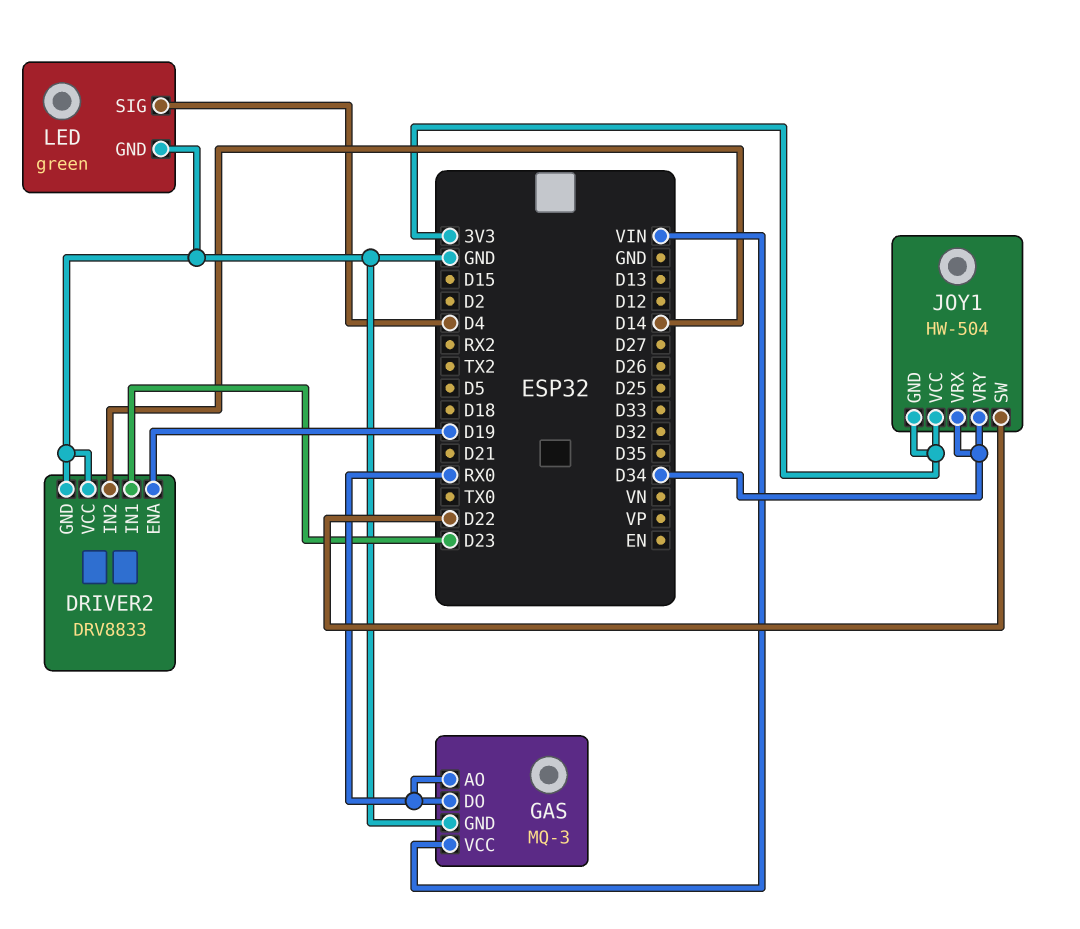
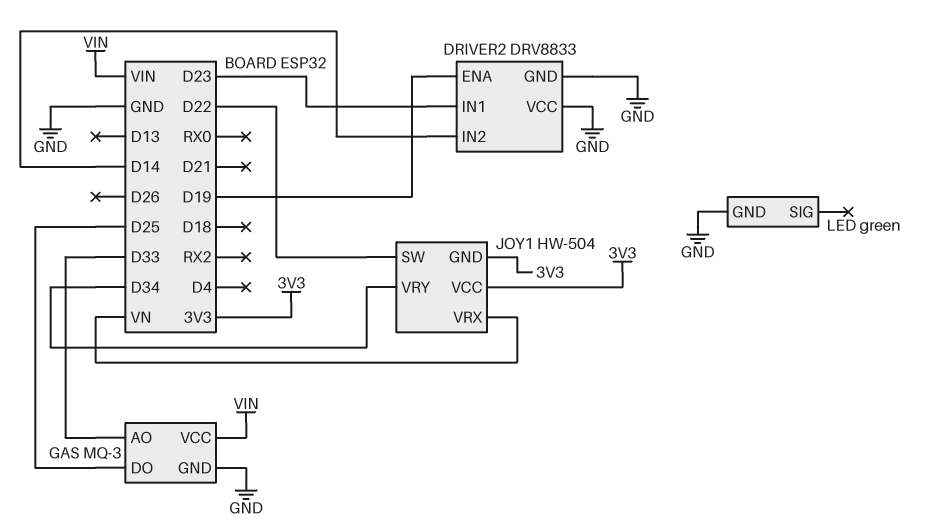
GAS pin AO: RX0 -> D33
GAS pin DO: RX0 -> D25
JOY1 pin VRX: D34 -> VN
LED pin SIG: D4 -> none

